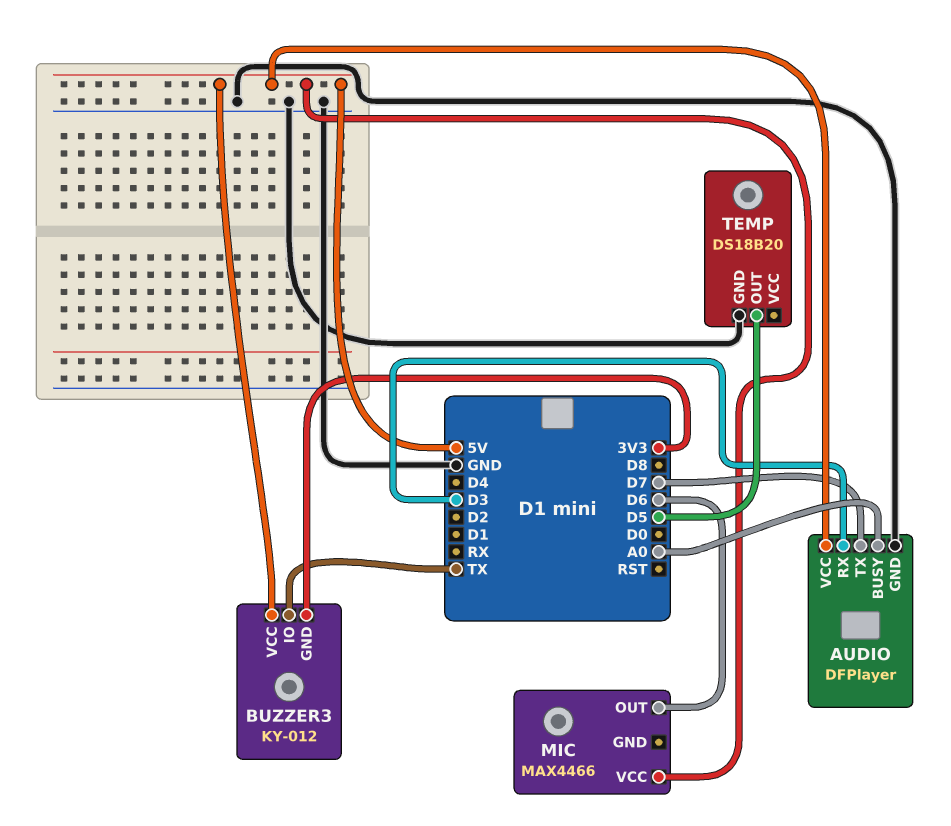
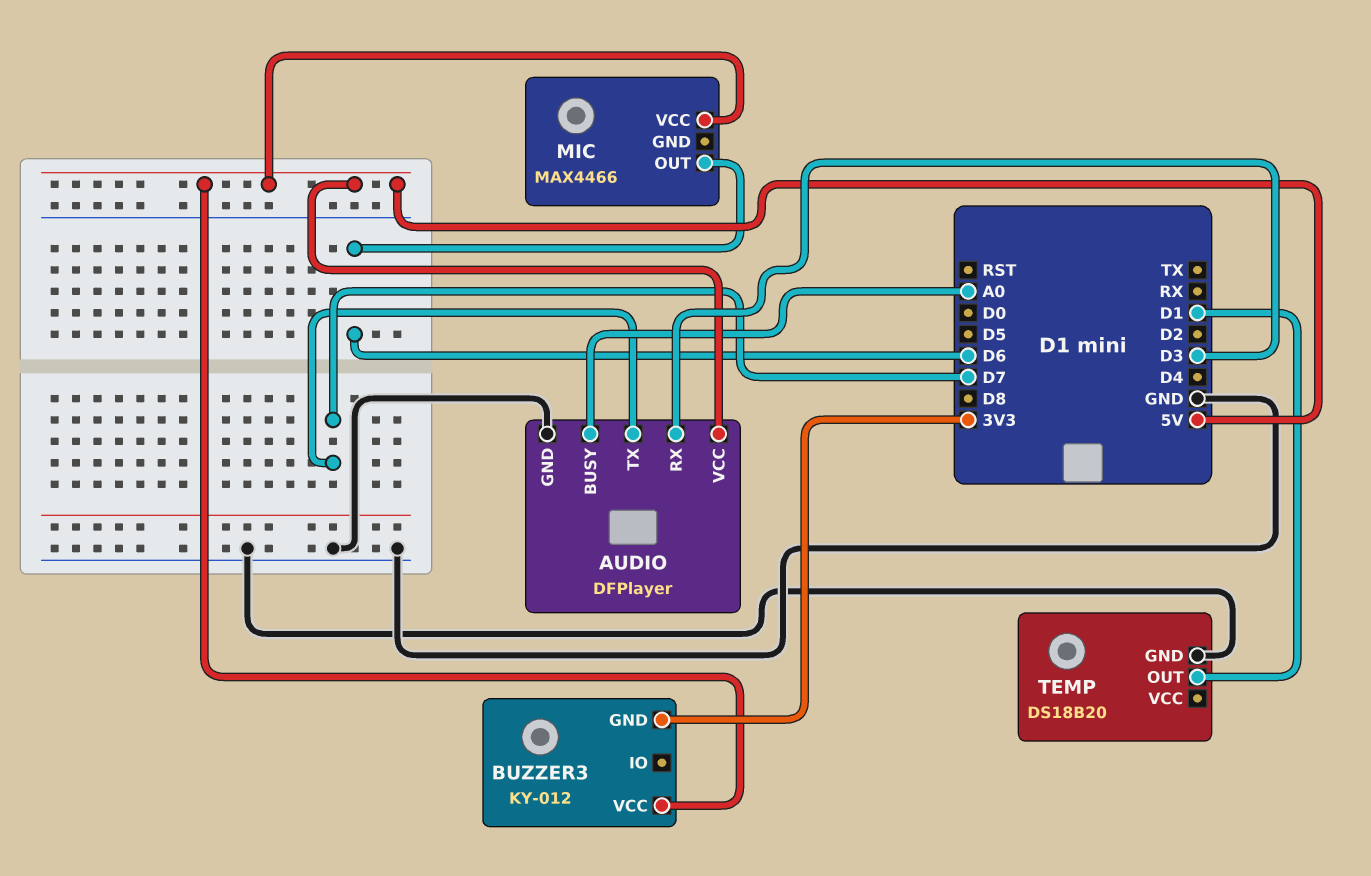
BUZZER3 pin IO: TX -> none
TEMP pin OUT: D5 -> D1

